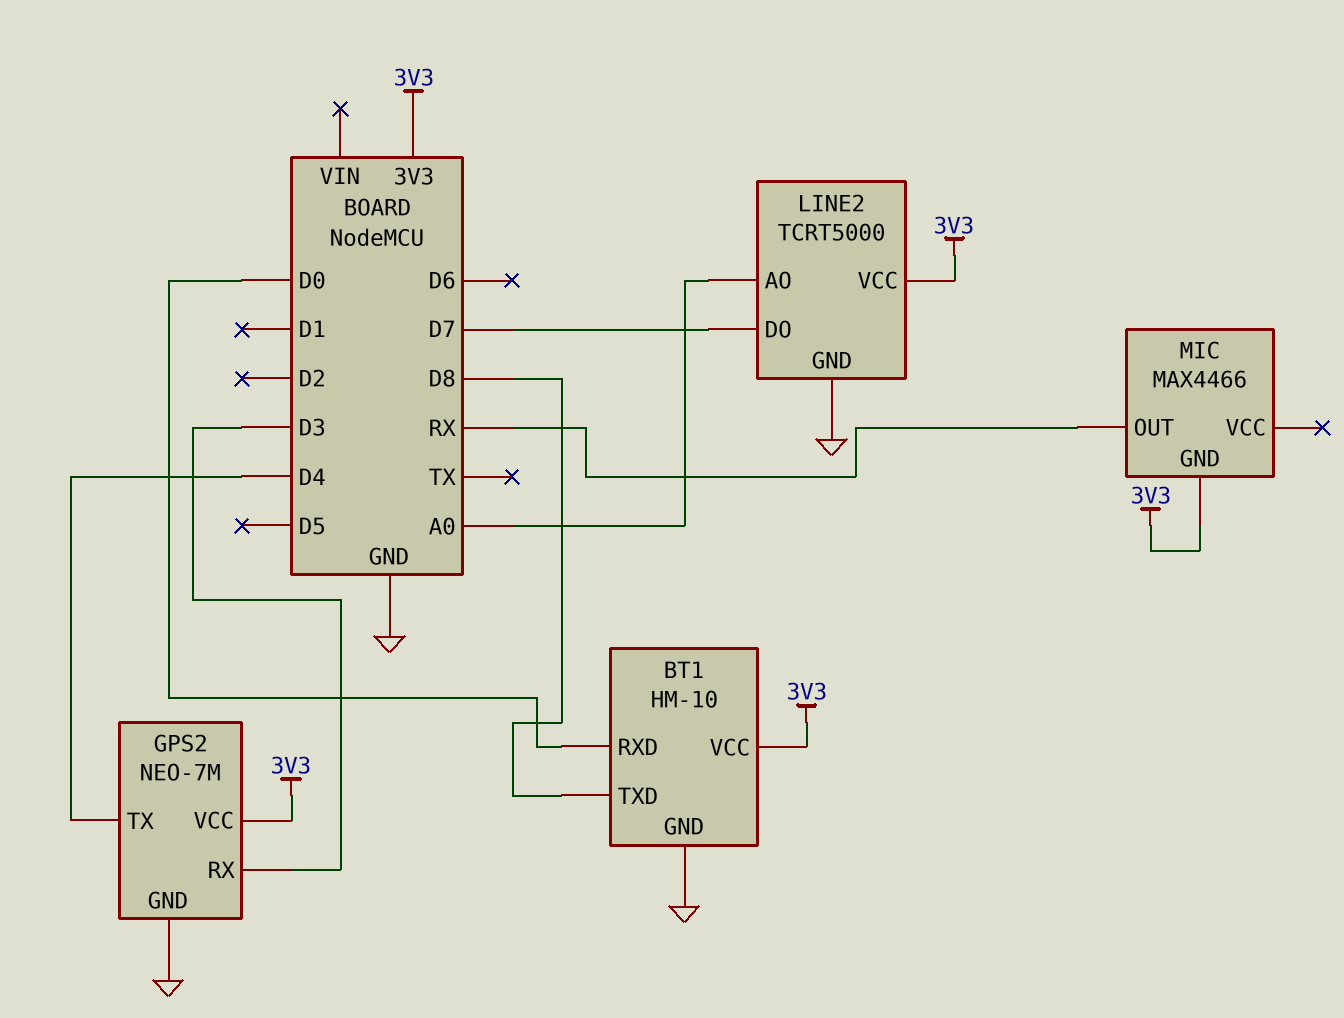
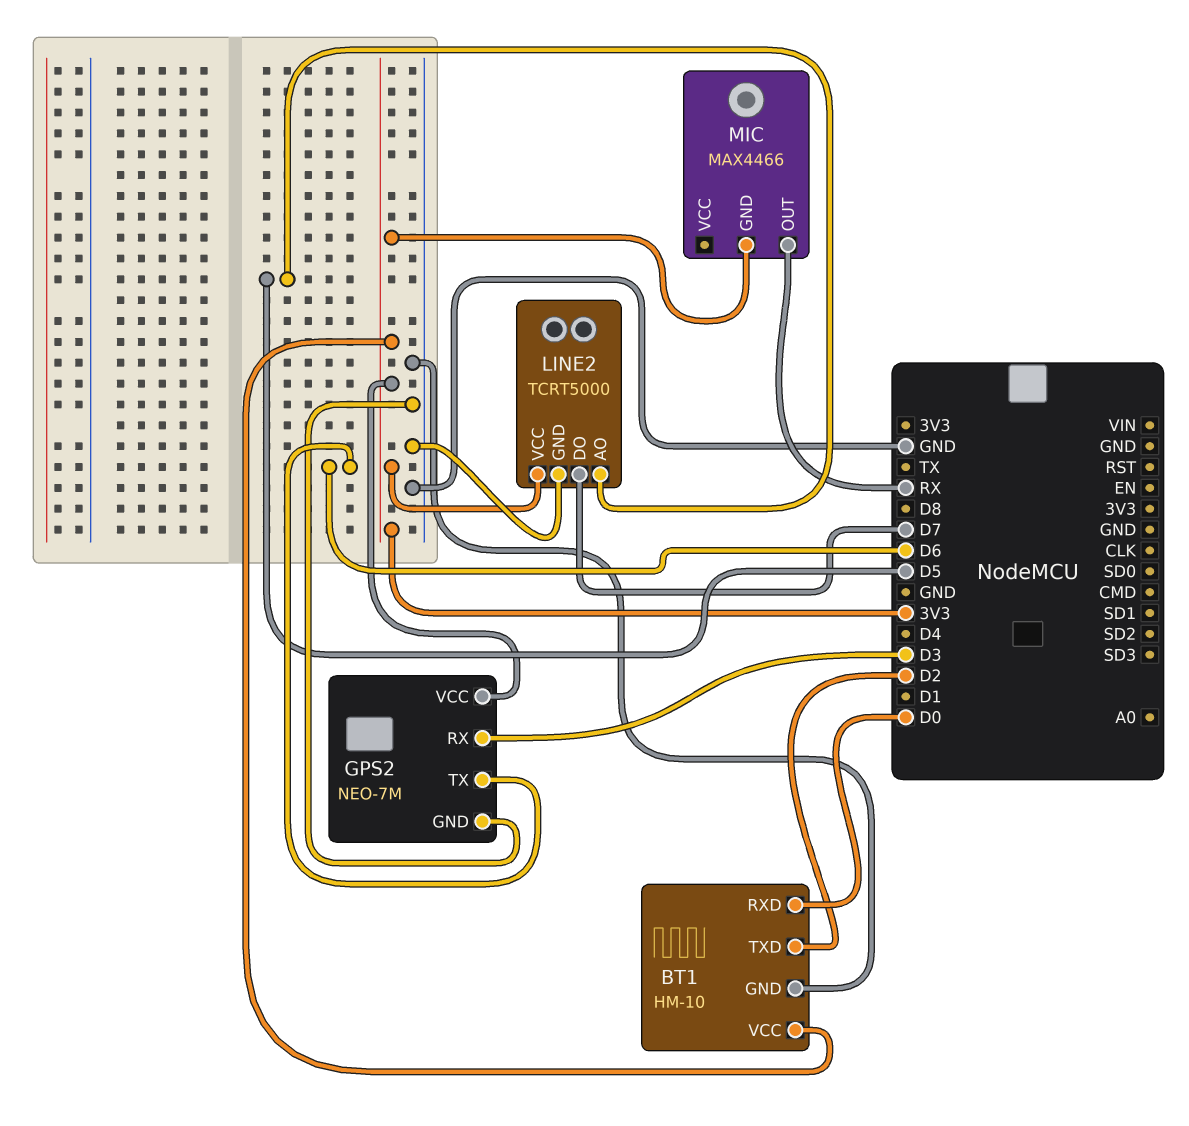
BT1 pin TXD: D8 -> D2
GPS2 pin TX: D4 -> D6
LINE2 pin AO: A0 -> D5

